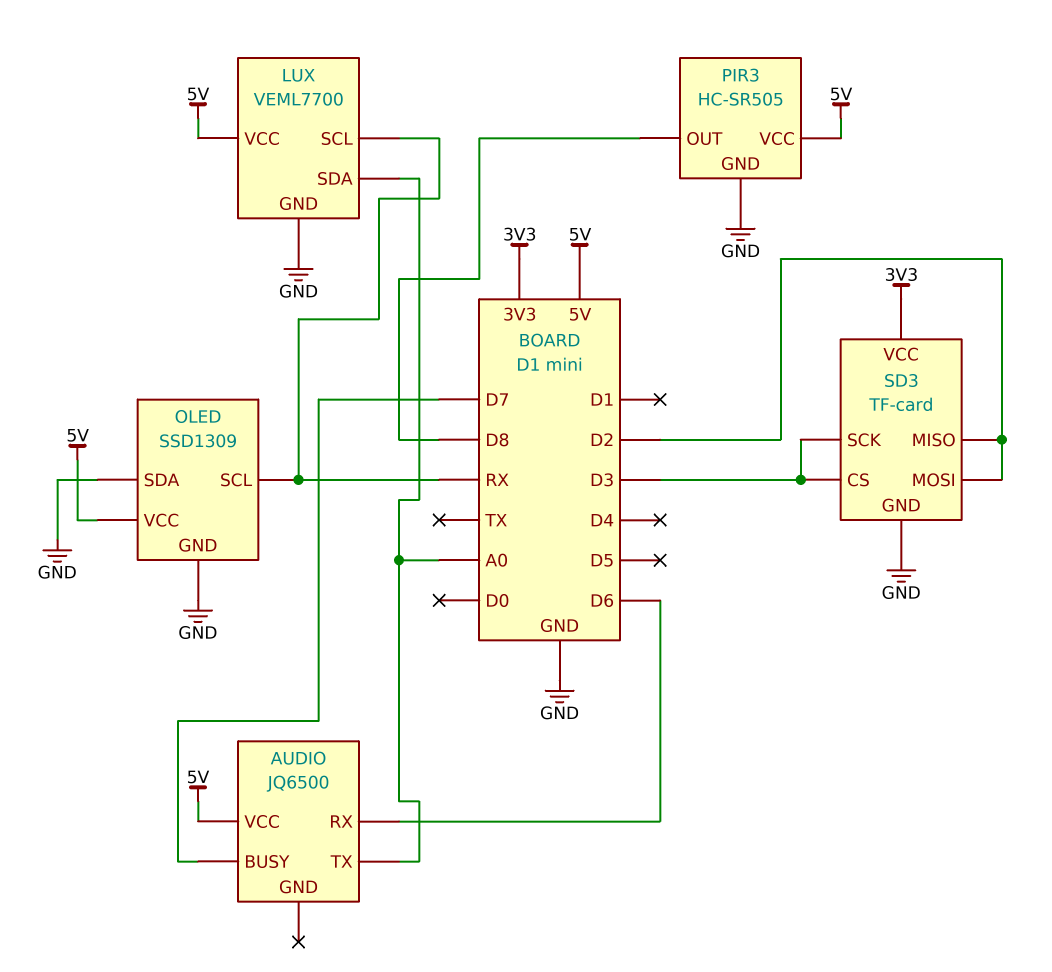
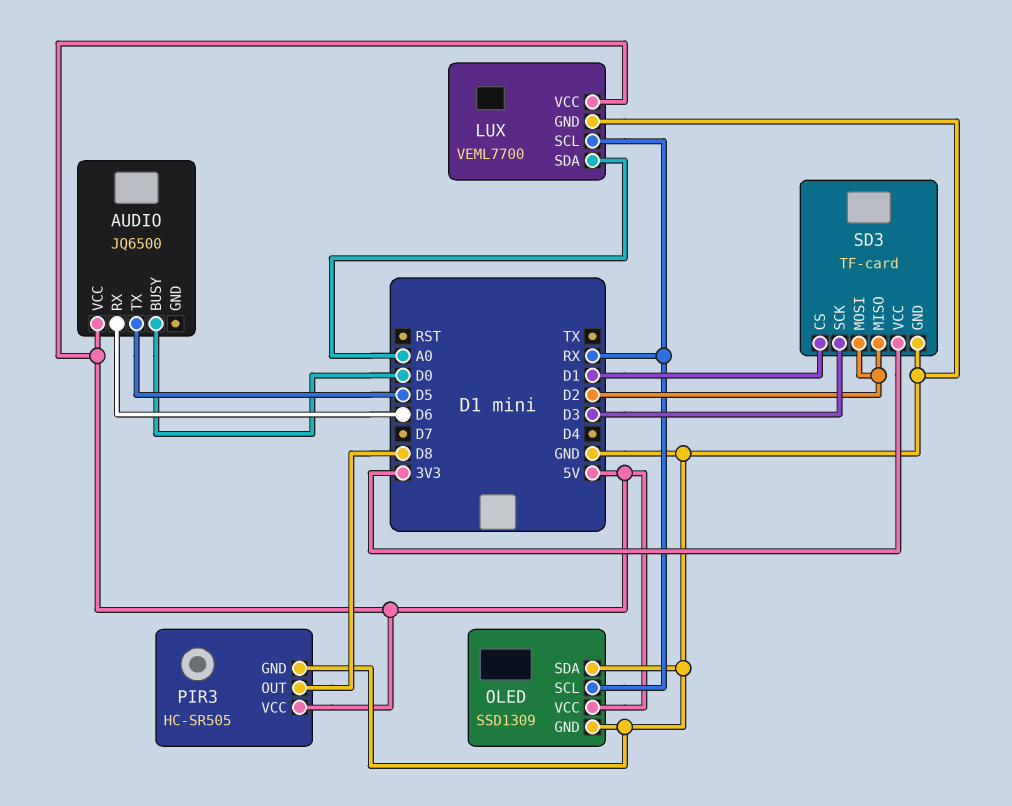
AUDIO pin BUSY: D7 -> D0
AUDIO pin TX: A0 -> D5
SD3 pin CS: D3 -> D1

